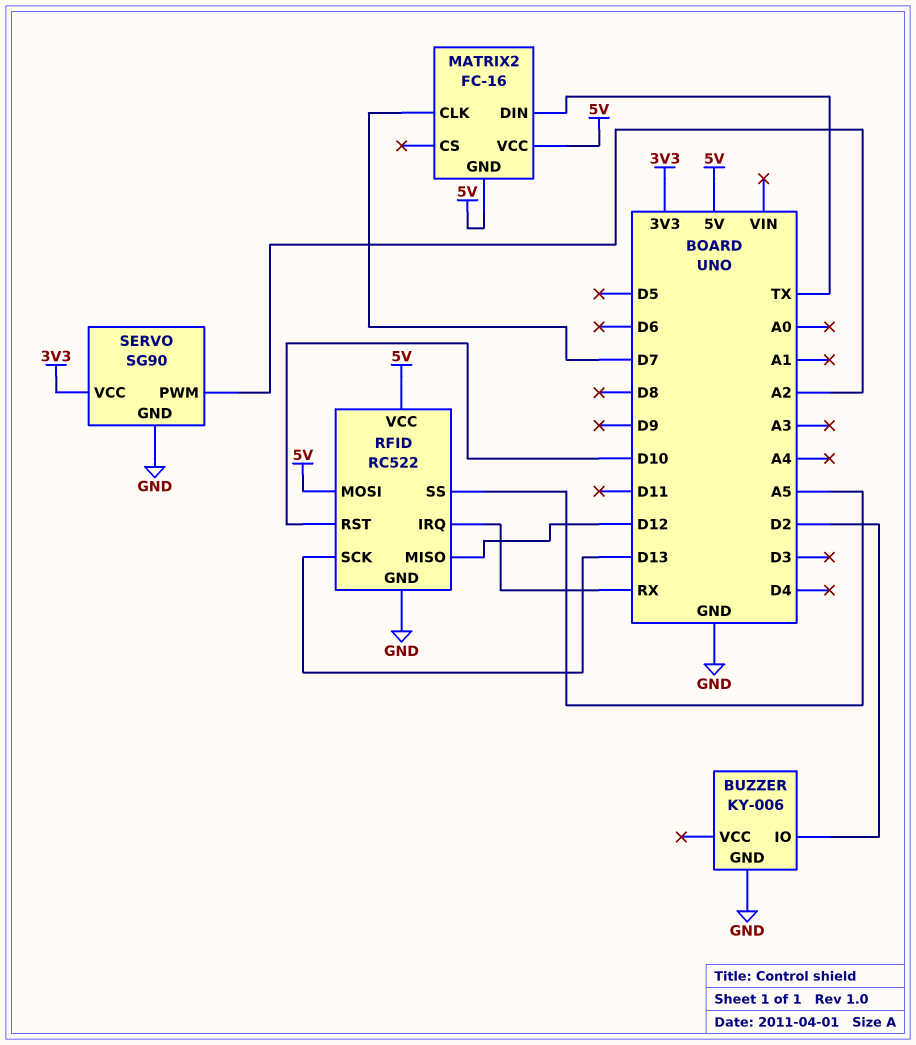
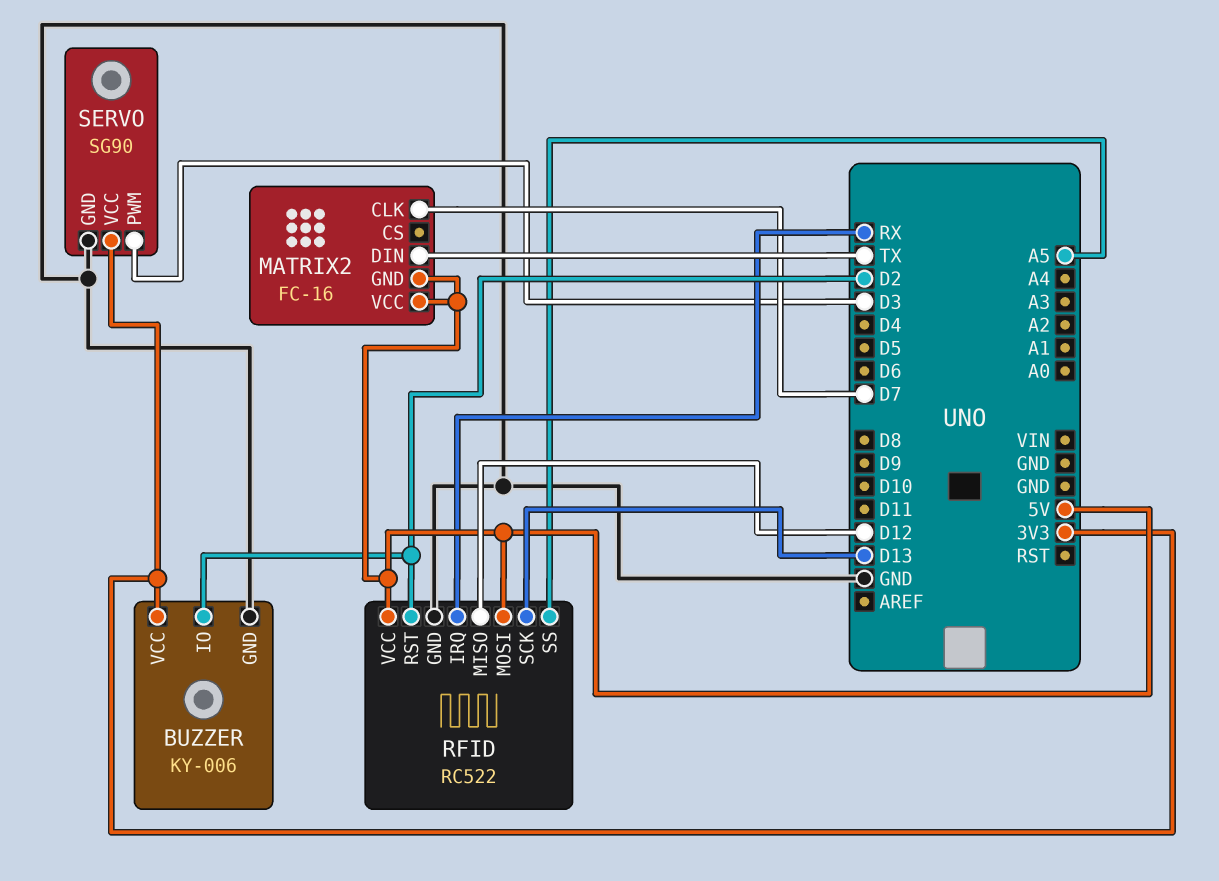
BUZZER pin VCC: none -> 3V3
RFID pin RST: D10 -> D2
SERVO pin PWM: A2 -> D3

